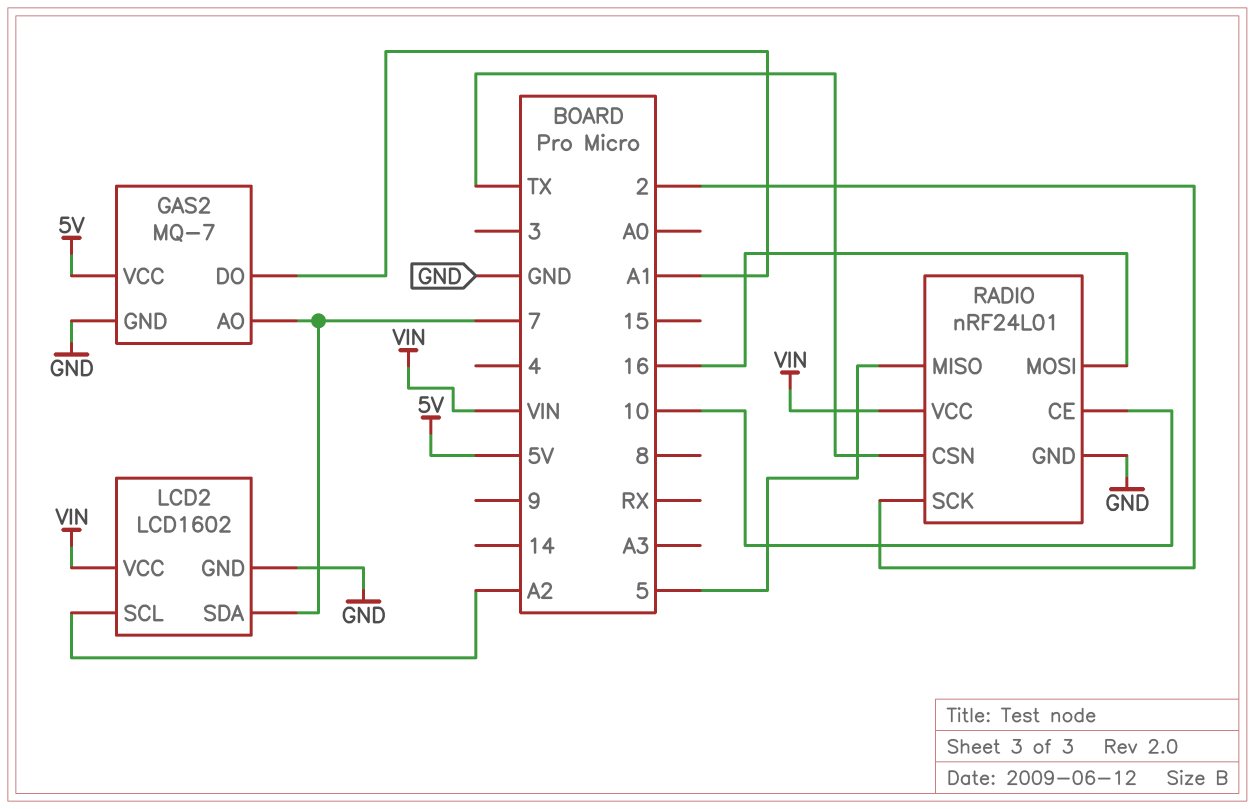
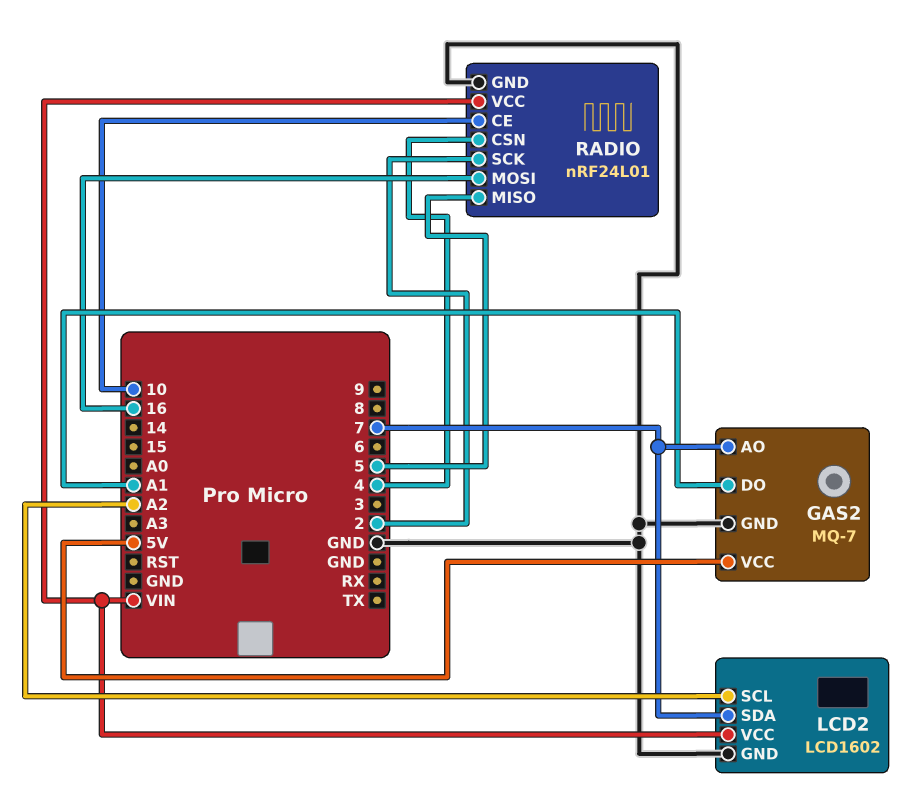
RADIO pin CSN: TX -> 4

